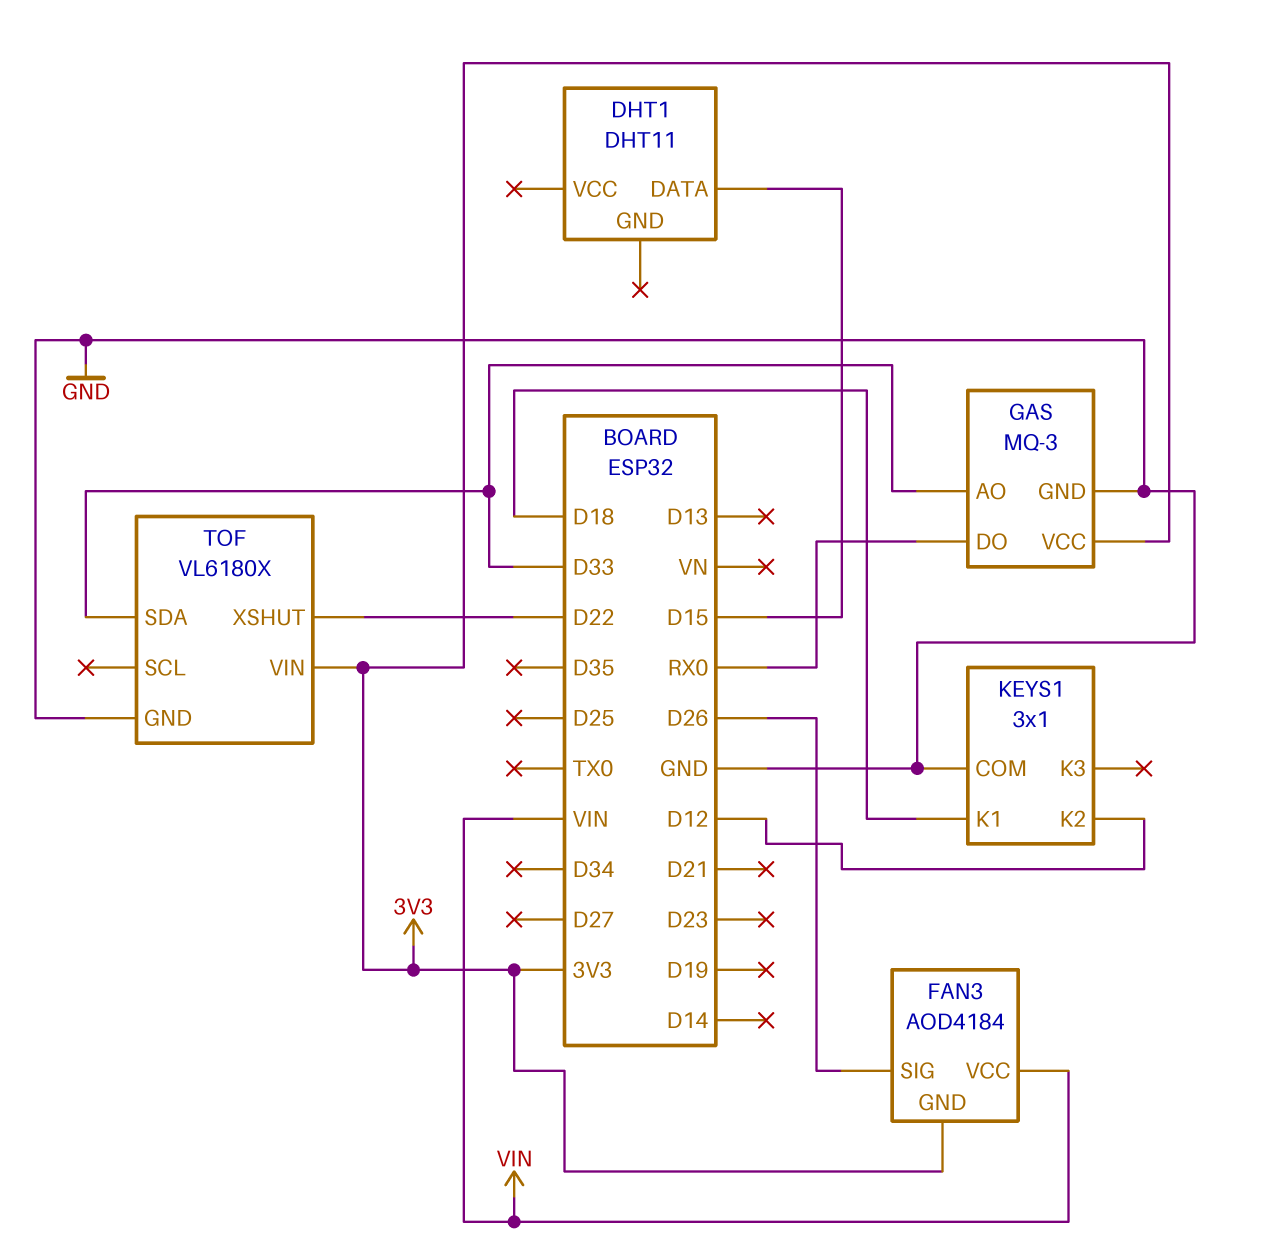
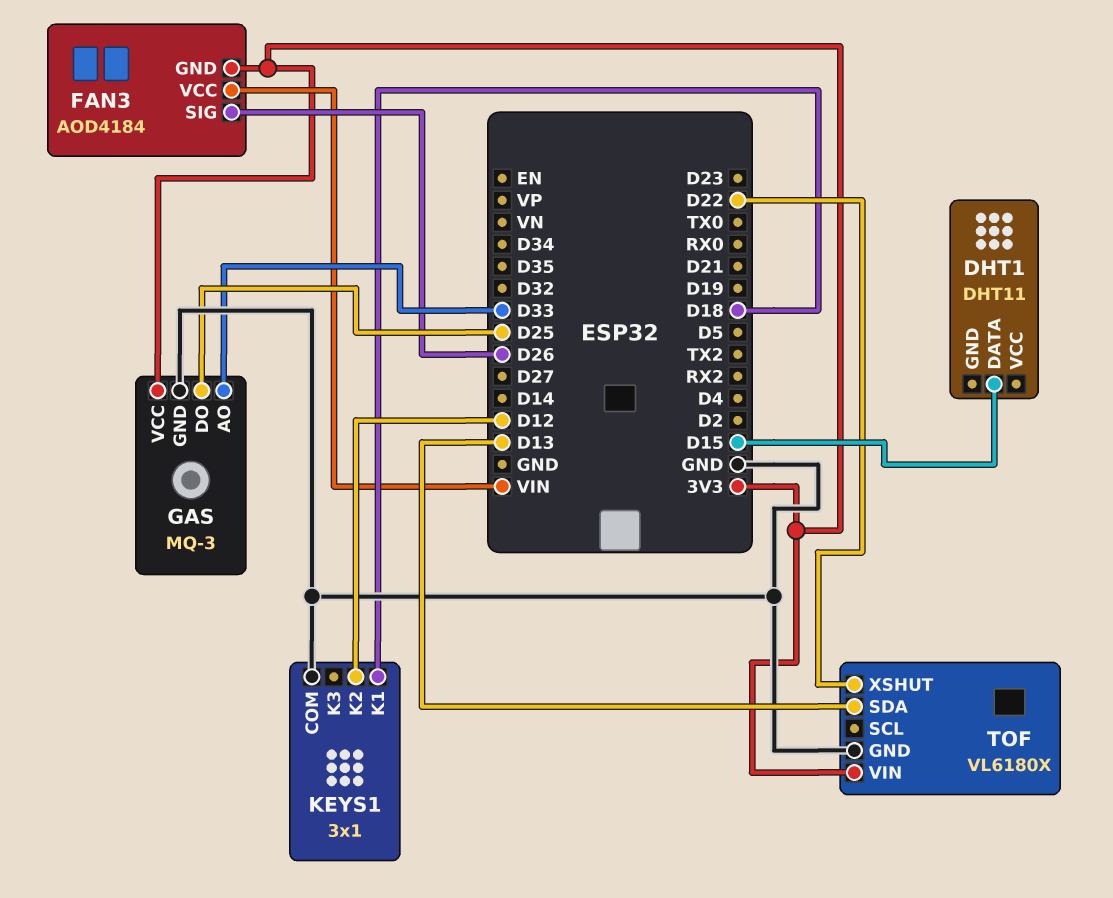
GAS pin DO: RX0 -> D25
TOF pin SDA: D33 -> D13

